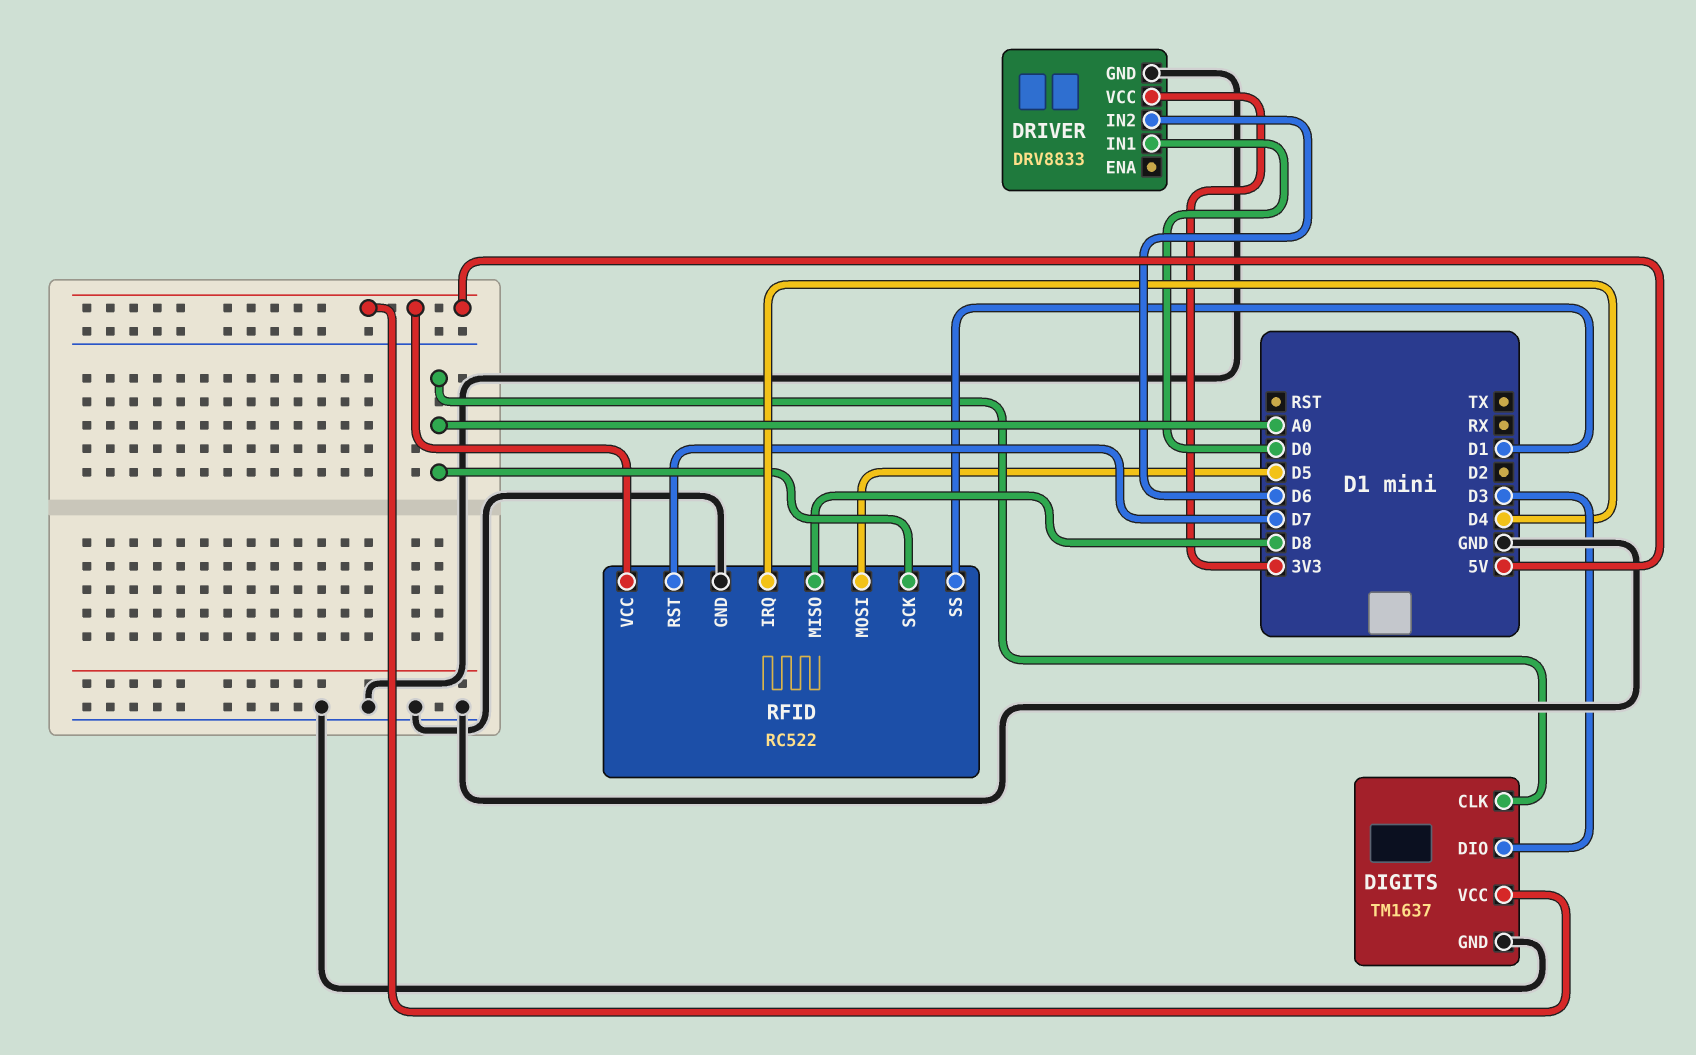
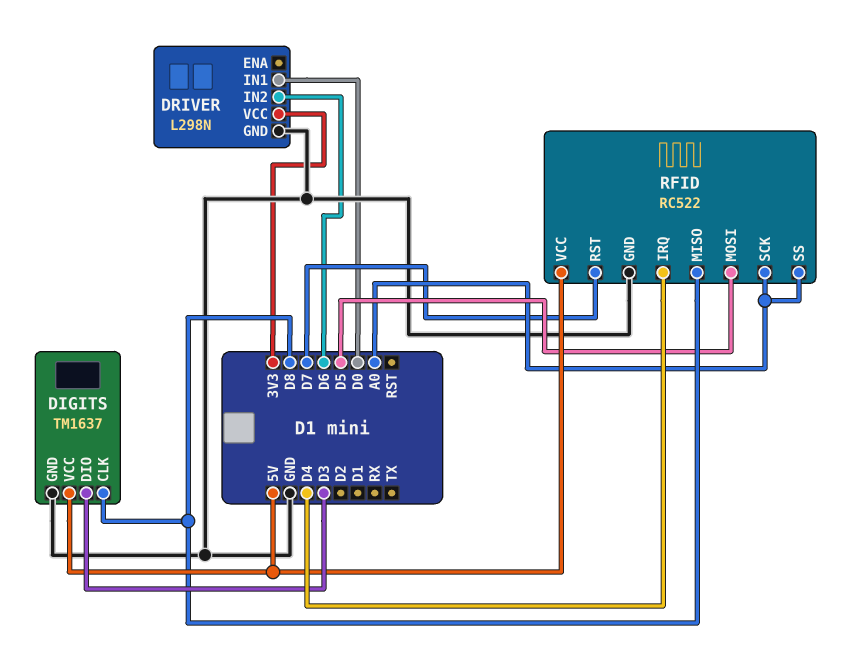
DIGITS pin CLK: A0 -> D8
DRIVER: DRV8833 -> L298N
RFID pin SS: D1 -> A0

